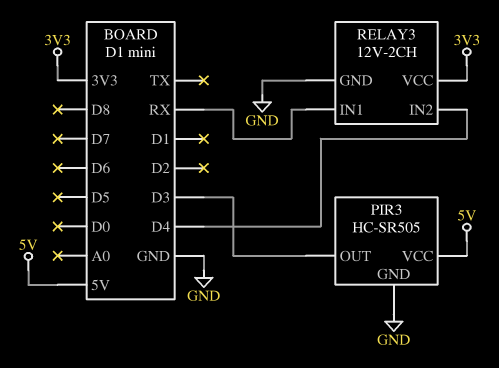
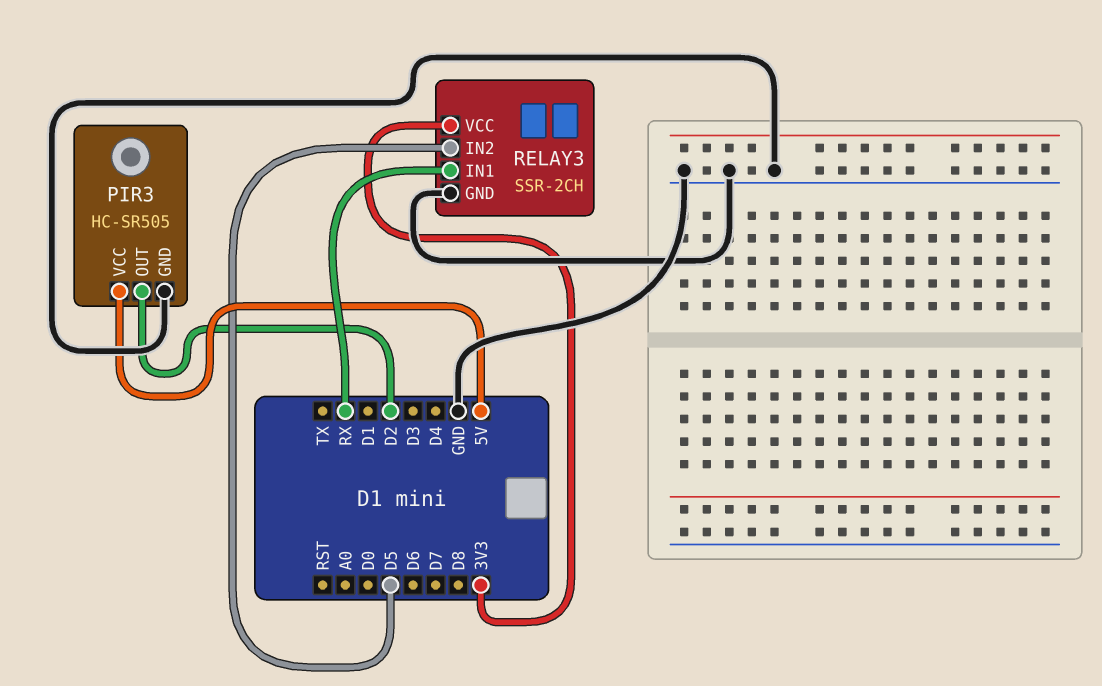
PIR3 pin OUT: D3 -> D2
RELAY3: 12V-2CH -> SSR-2CH
RELAY3 pin IN2: D4 -> D5

